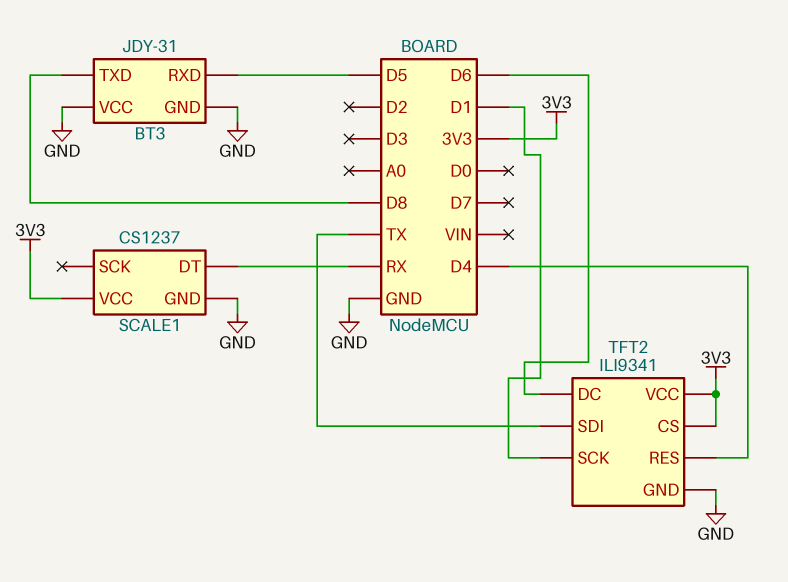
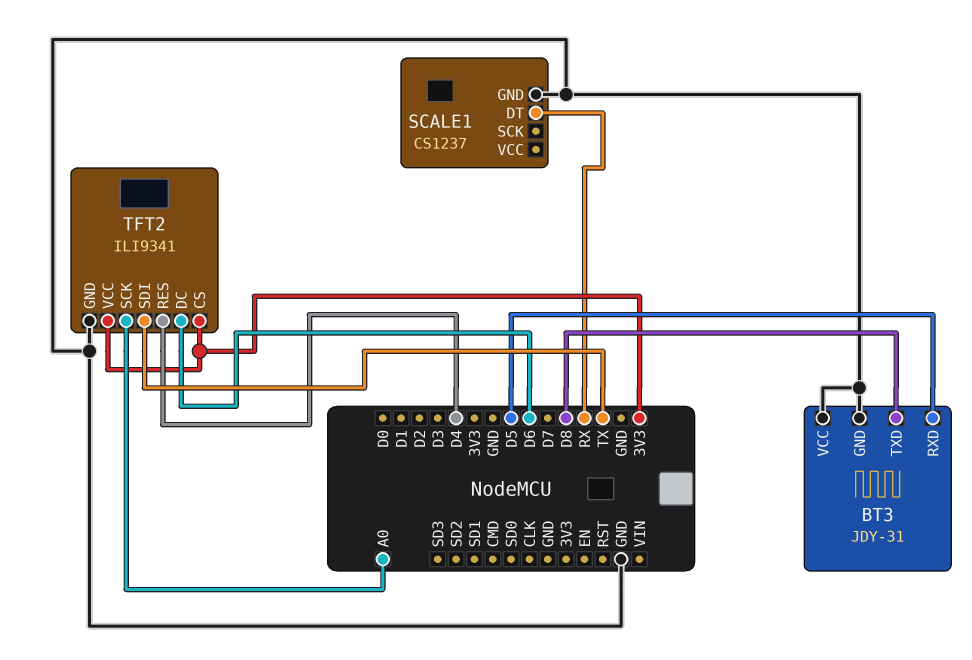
SCALE1 pin VCC: 3V3 -> none
TFT2 pin SCK: D1 -> A0

